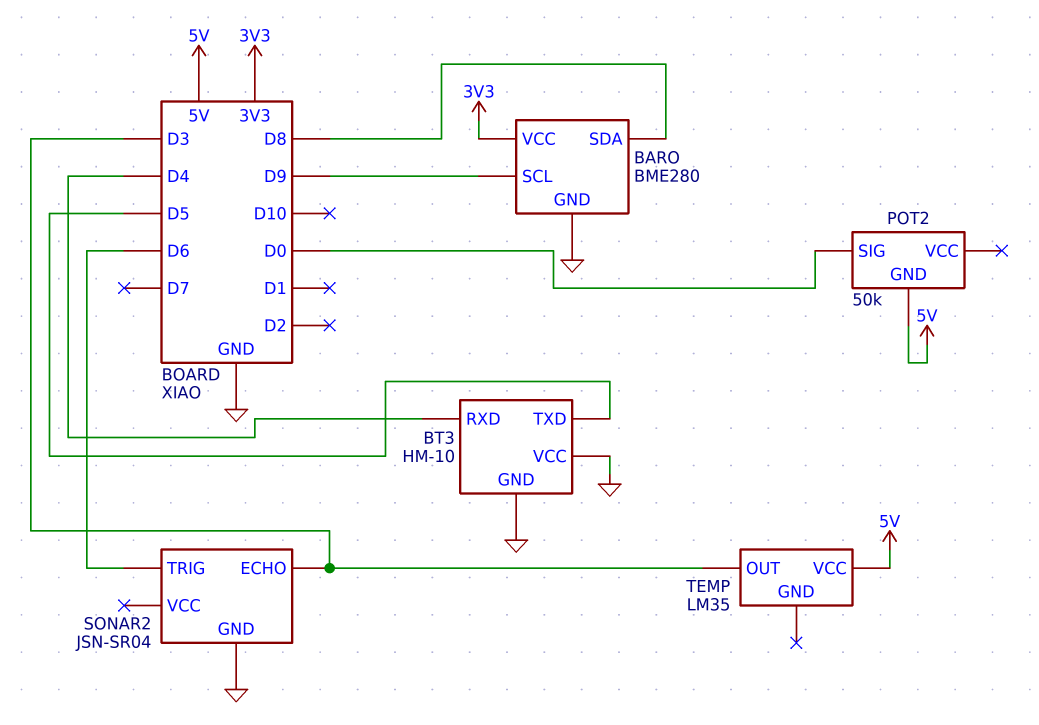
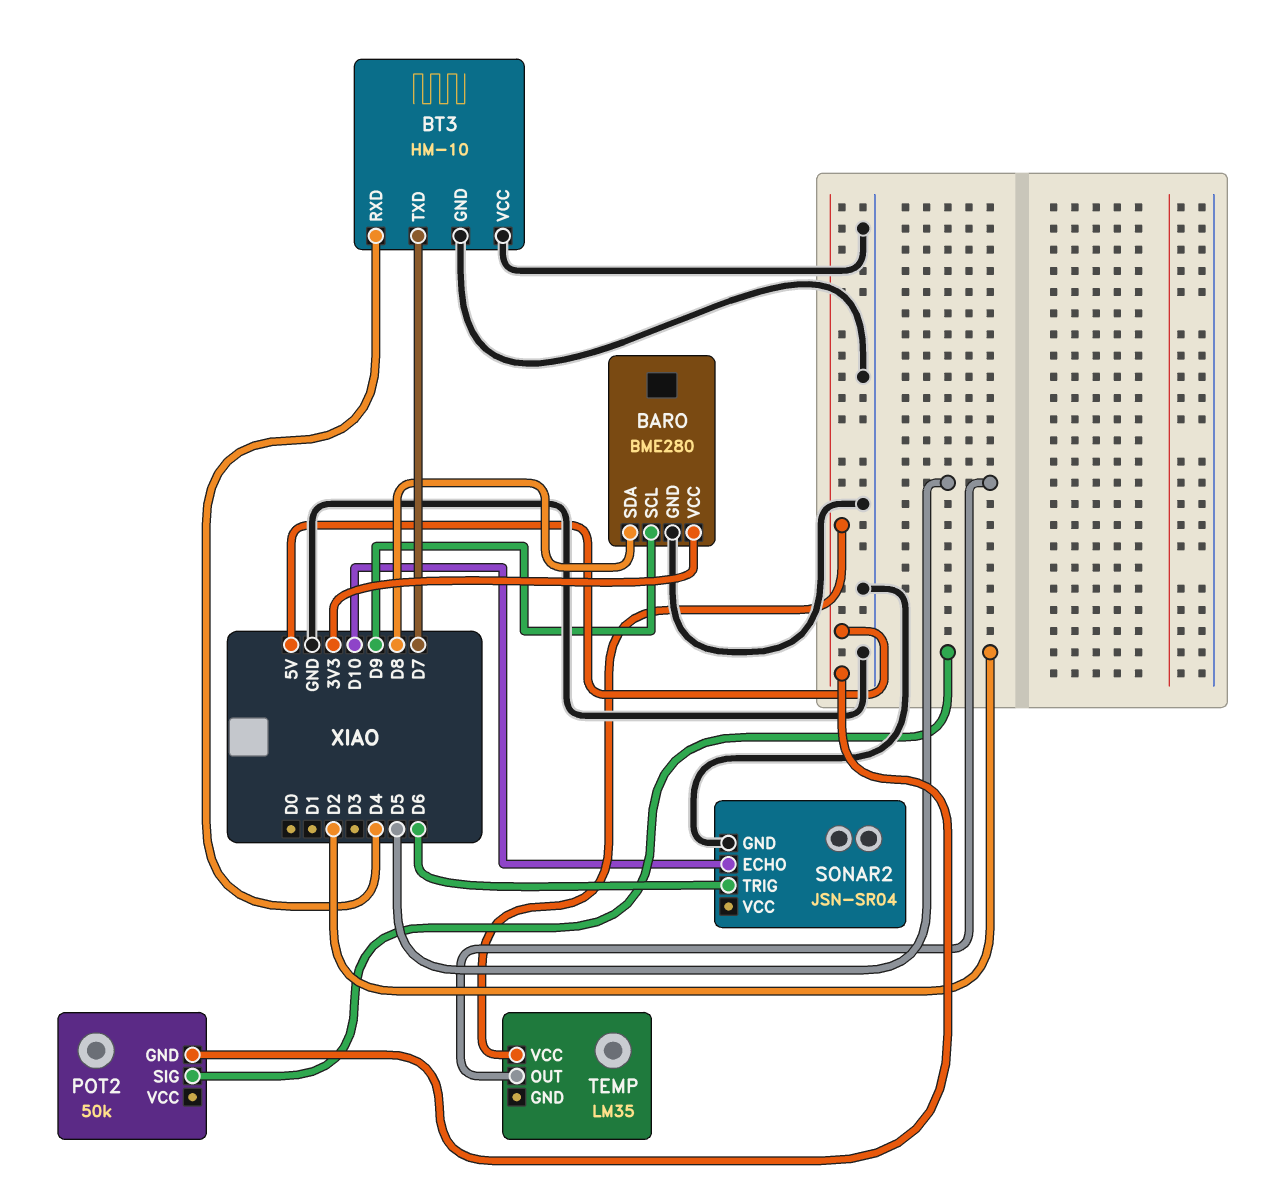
BT3 pin TXD: D5 -> D7
POT2 pin SIG: D0 -> D2
SONAR2 pin ECHO: D3 -> D10
TEMP pin OUT: D3 -> D5

